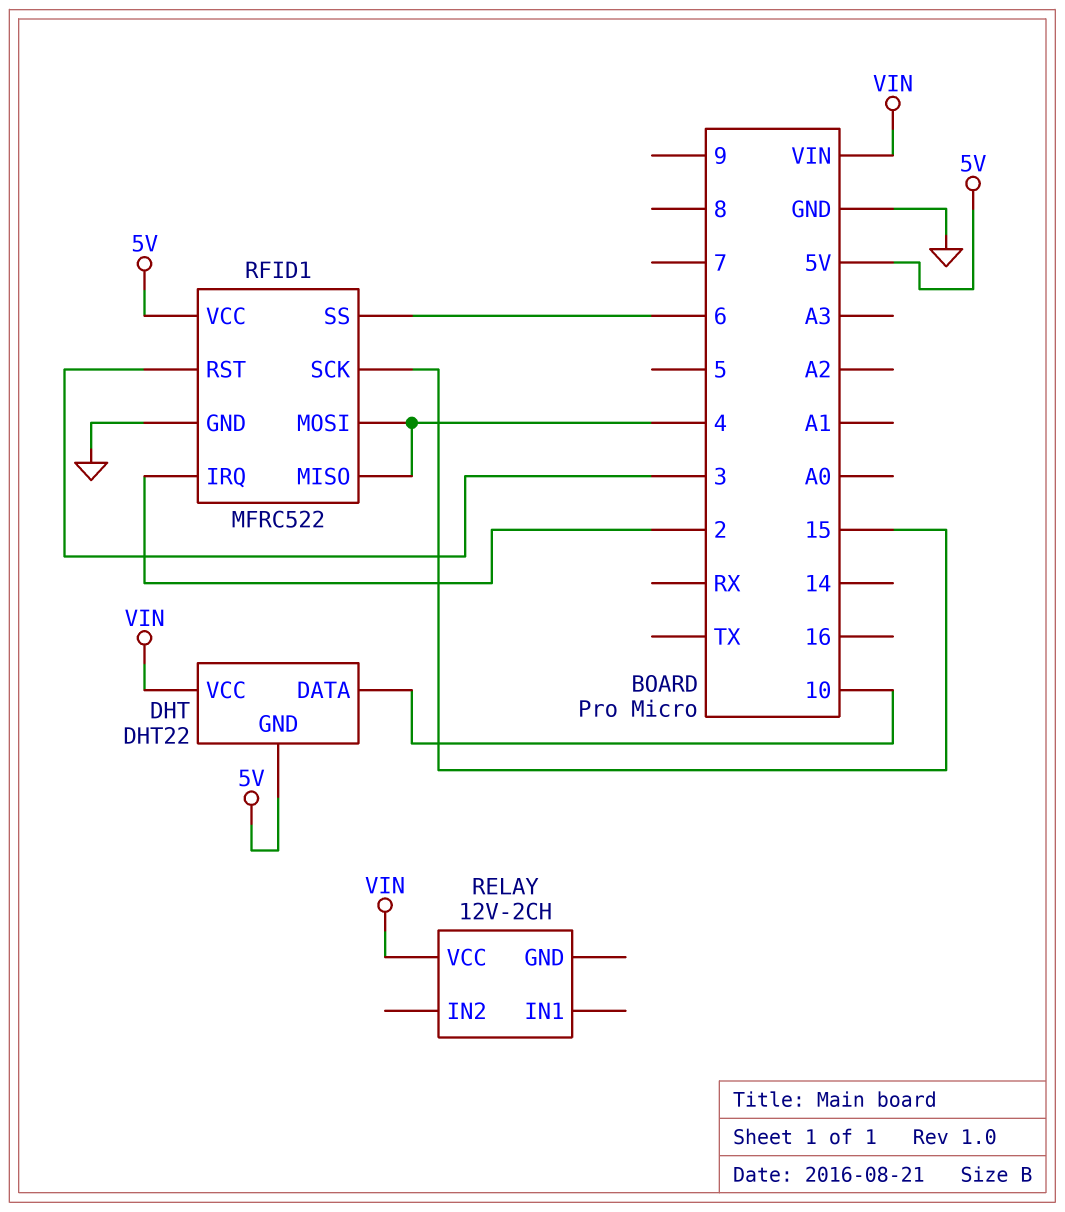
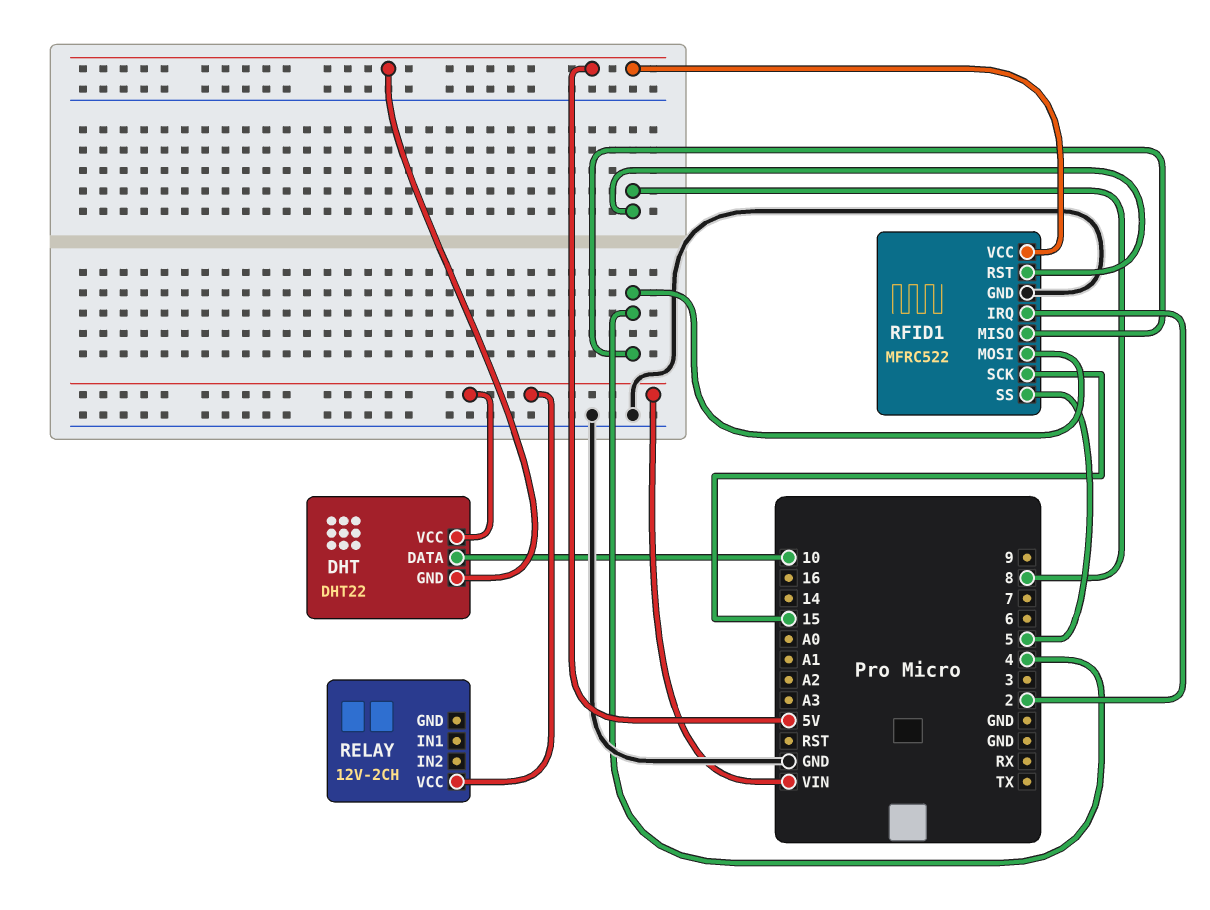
RFID1 pin RST: 3 -> 8
RFID1 pin SS: 6 -> 5

